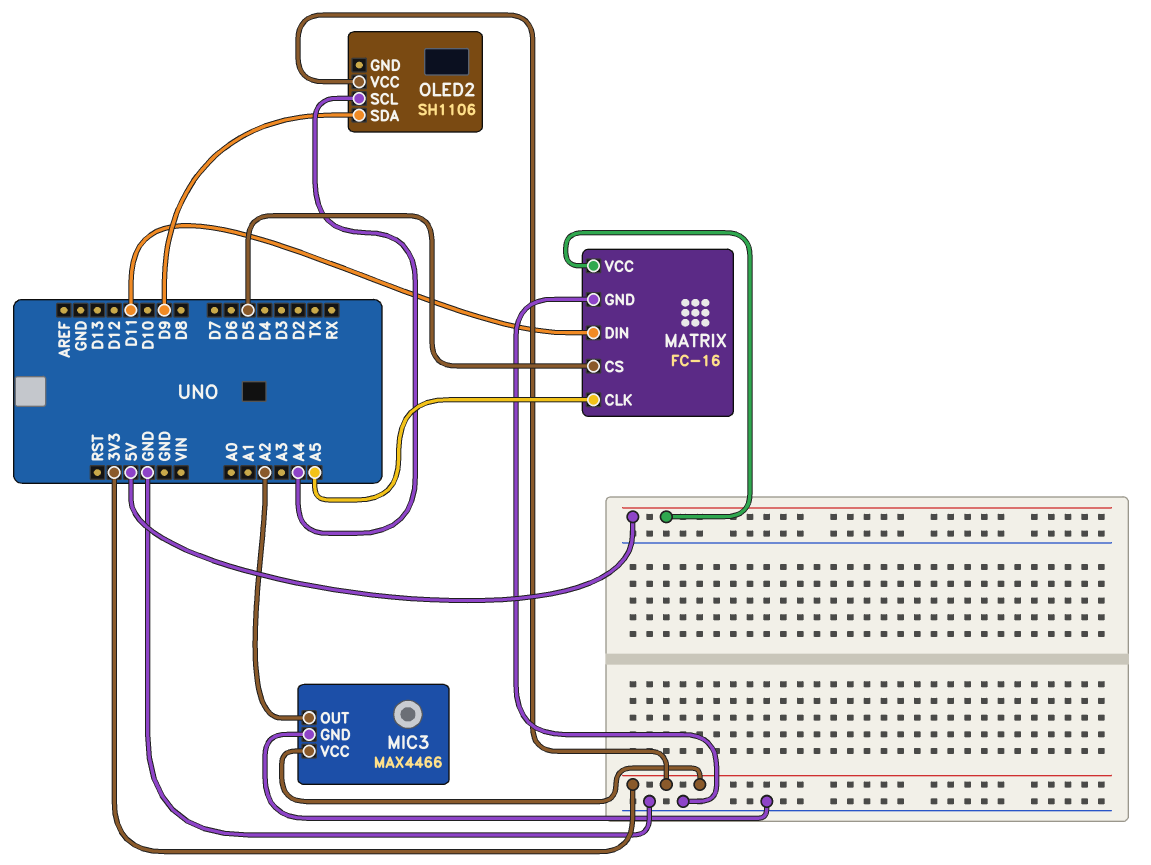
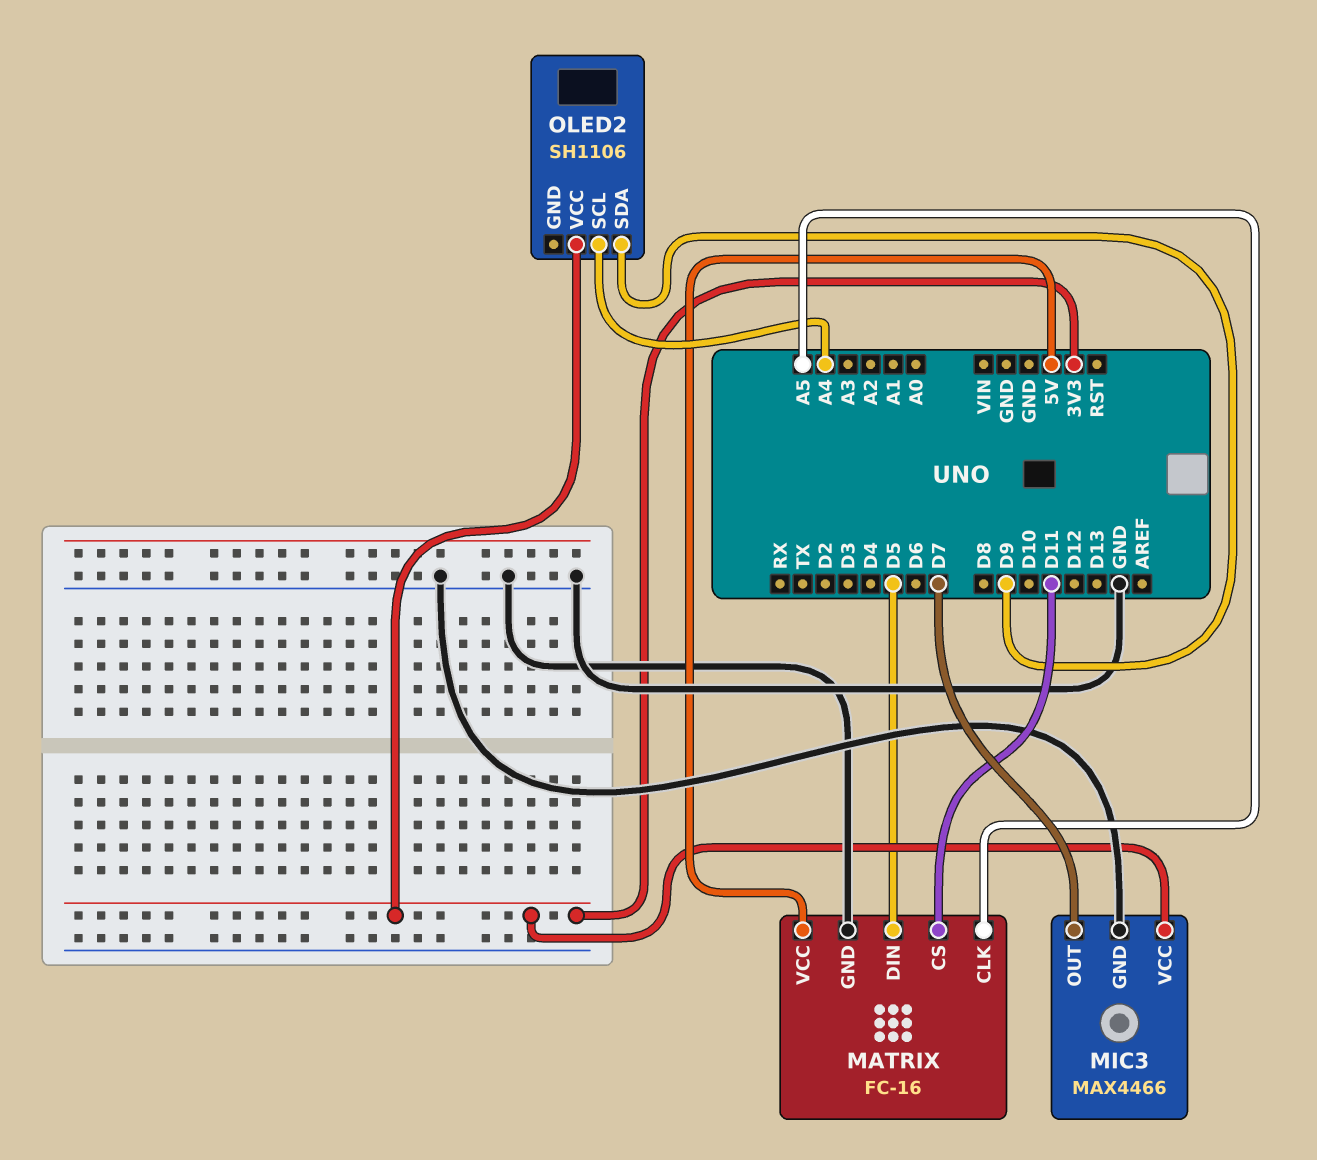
MATRIX pin CS: D5 -> D11
MATRIX pin DIN: D11 -> D5
MIC3 pin OUT: A2 -> D7

